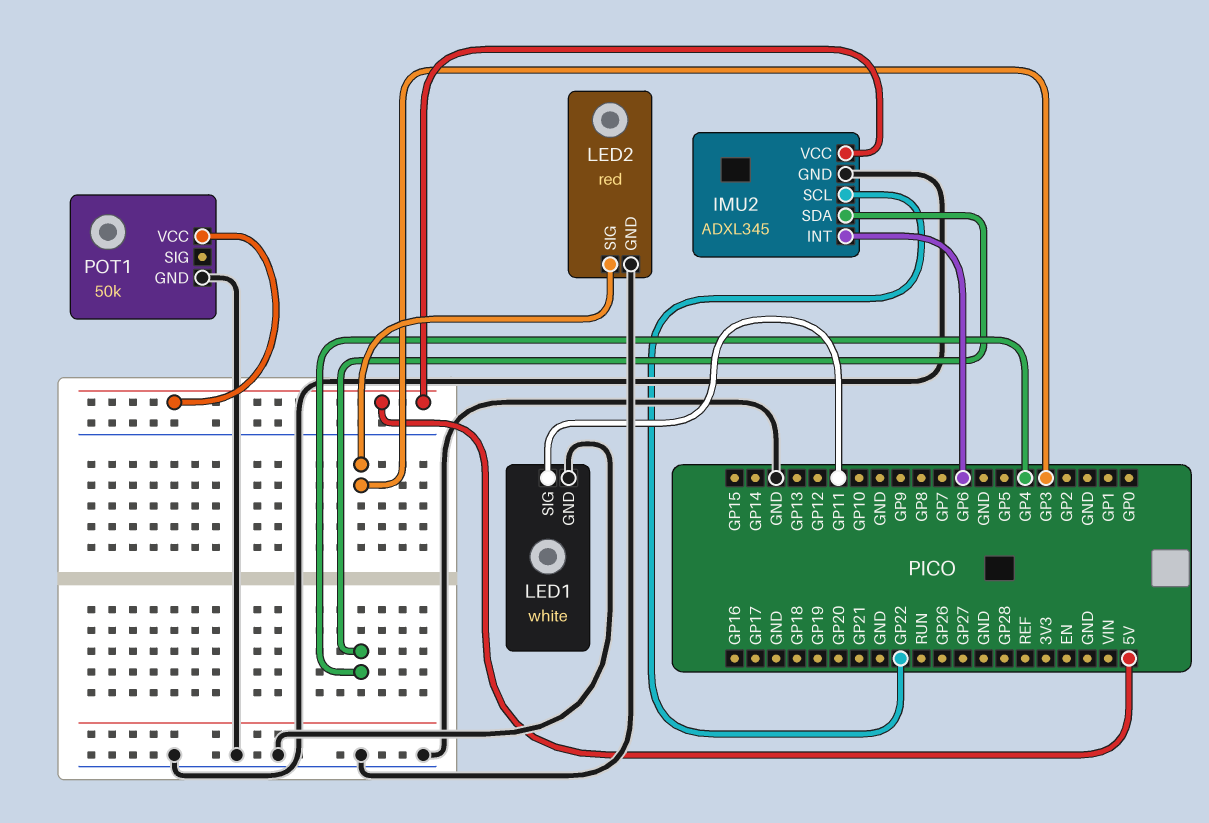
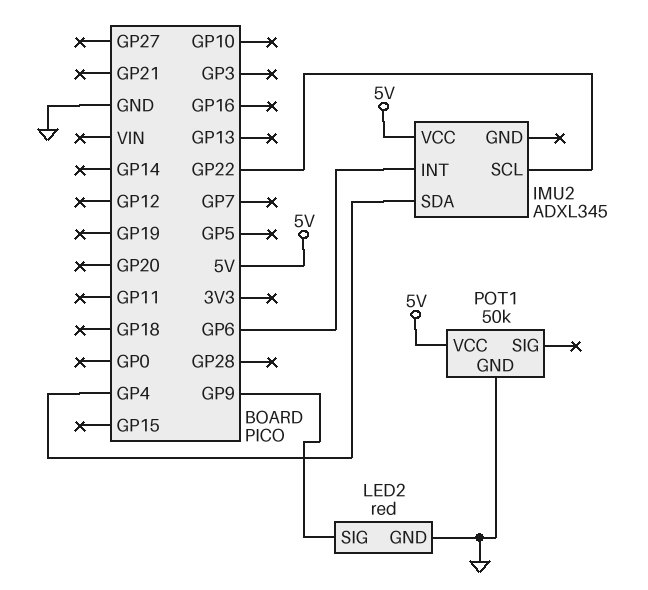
IMU2 pin GND: GND -> none
LED1: white -> none
LED1 pin GND: GND -> none
LED1 pin SIG: GP11 -> none
LED2 pin SIG: GP3 -> GP9

